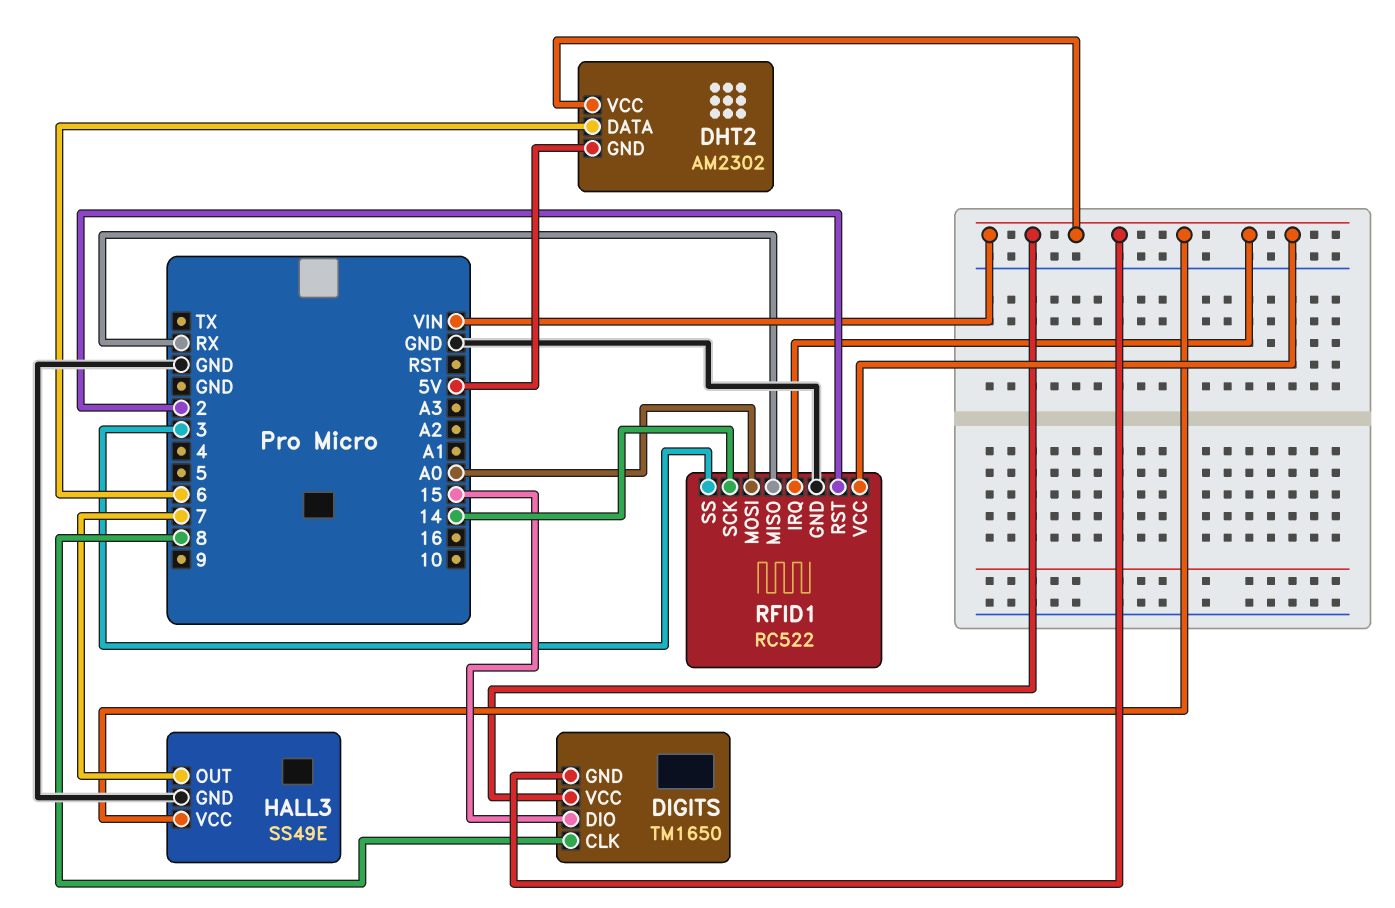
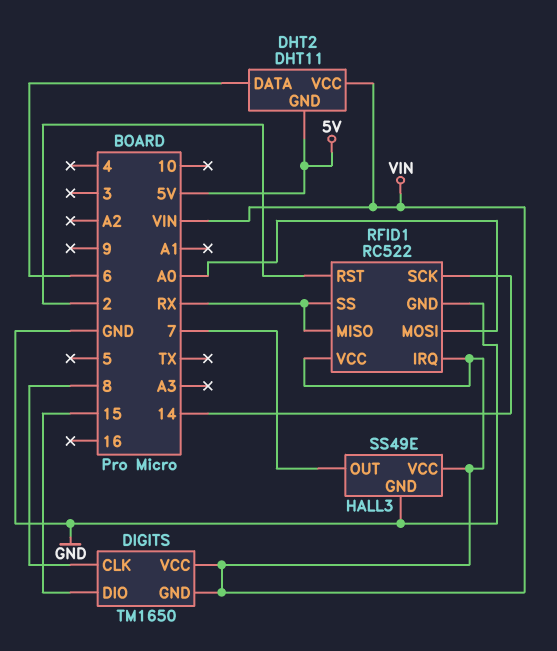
DHT2: AM2302 -> DHT11
RFID1 pin SS: 3 -> RX

